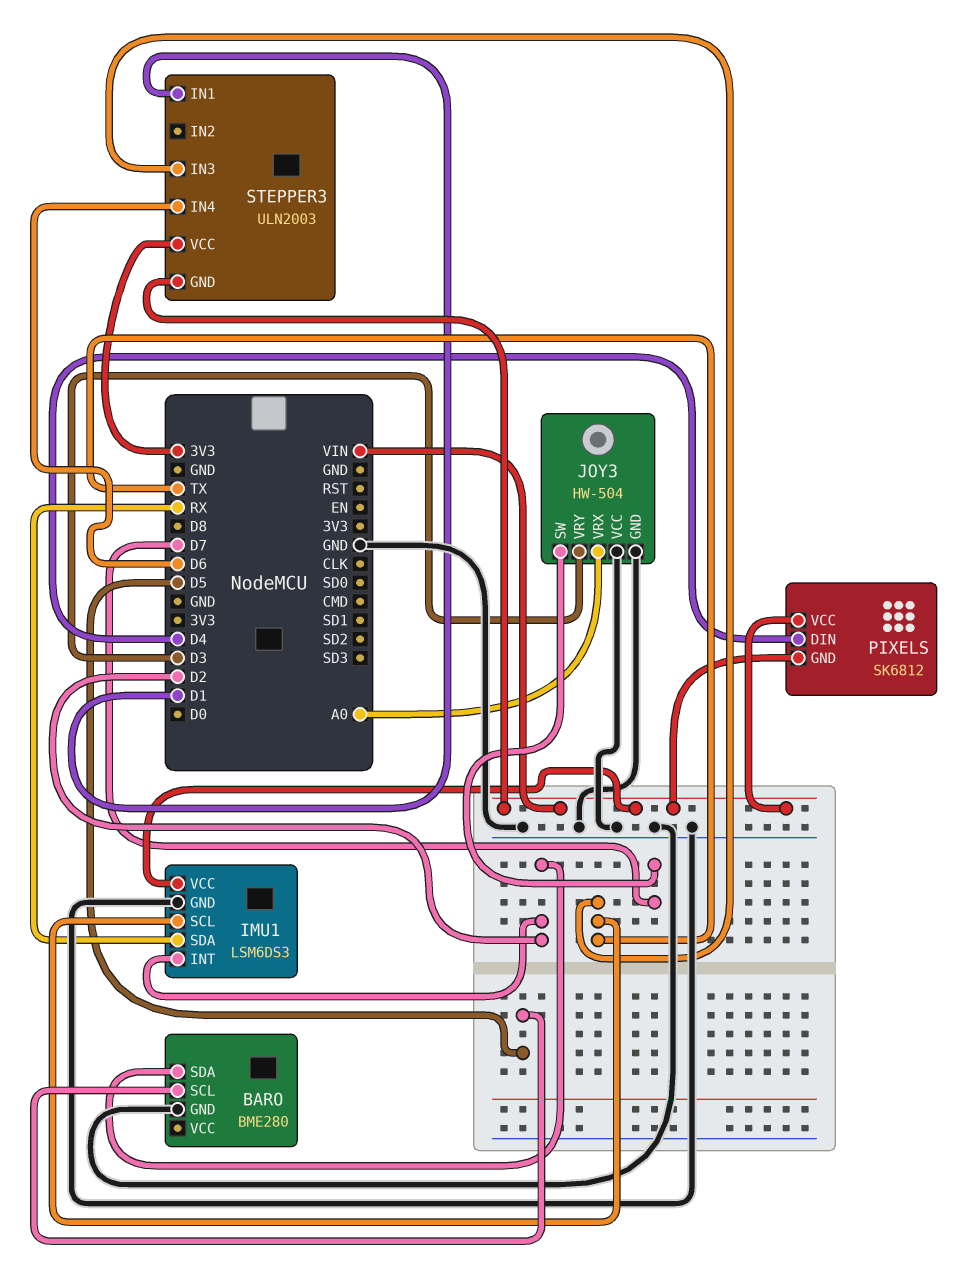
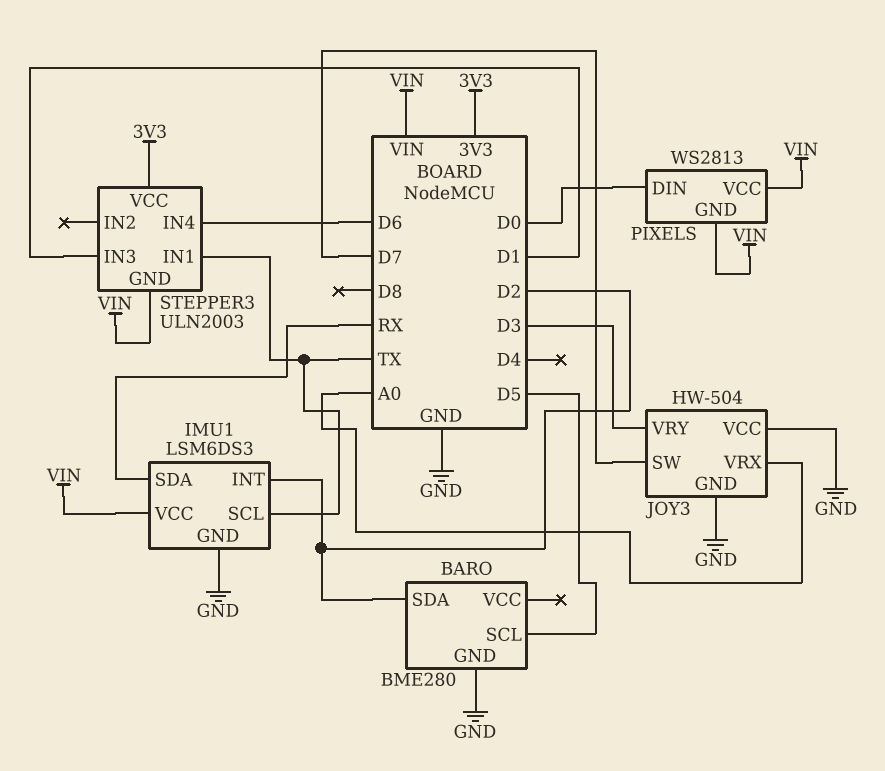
PIXELS: SK6812 -> WS2813
PIXELS pin DIN: D4 -> D0
STEPPER3 pin IN1: D1 -> TX
STEPPER3 pin IN3: TX -> D1

